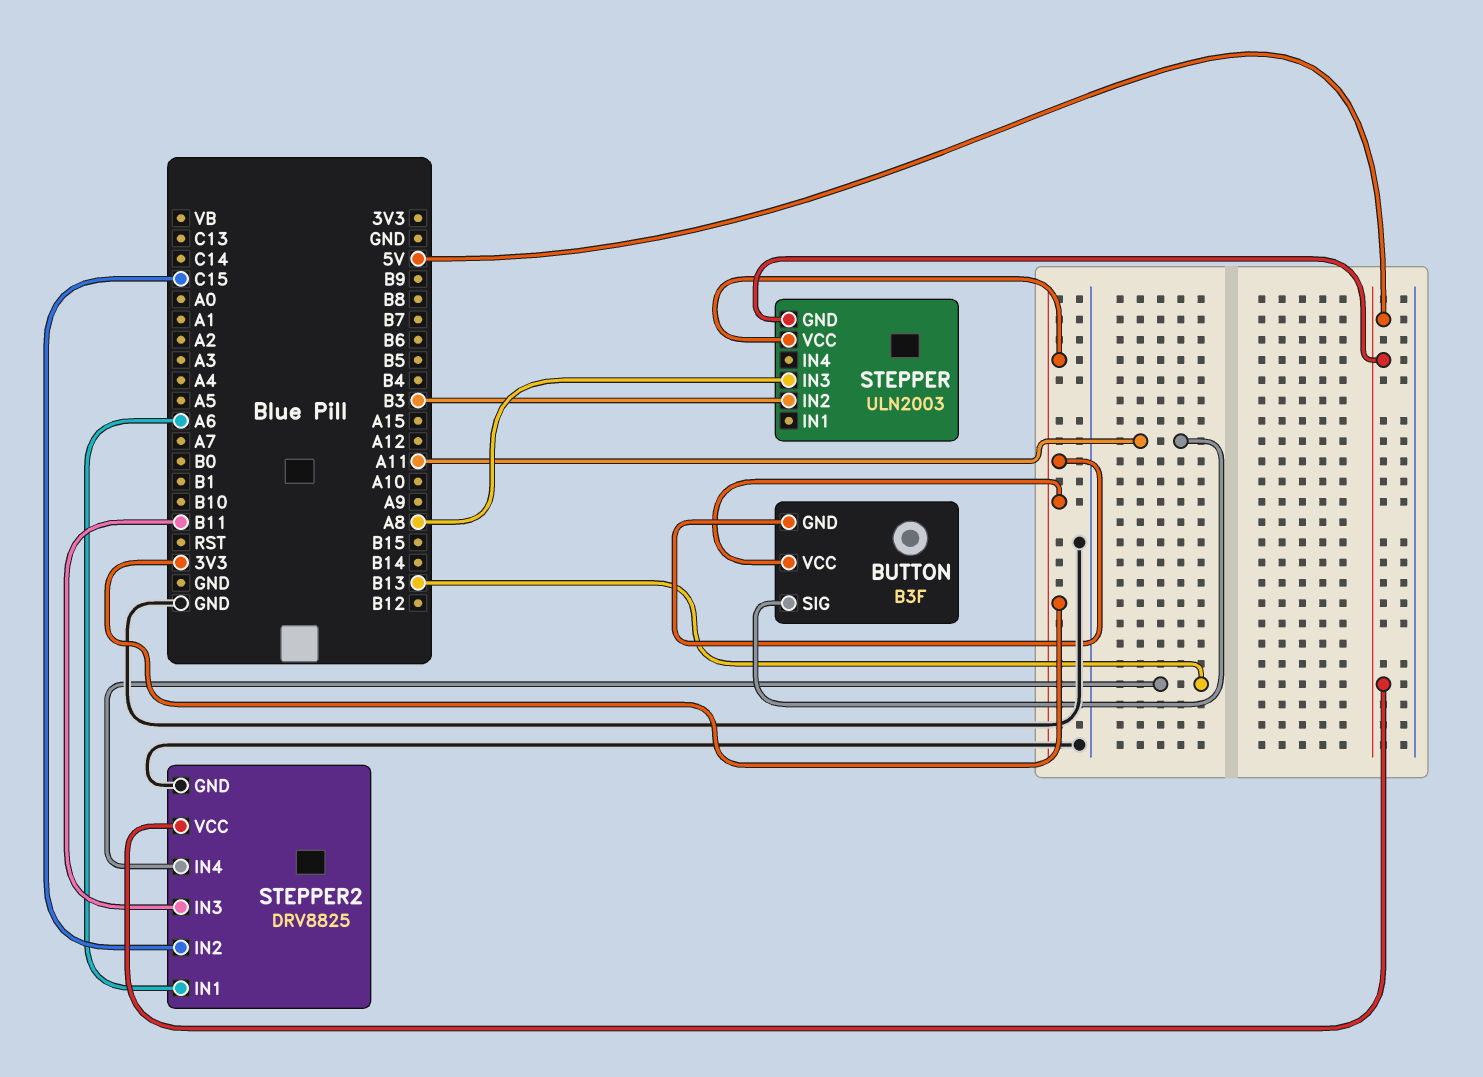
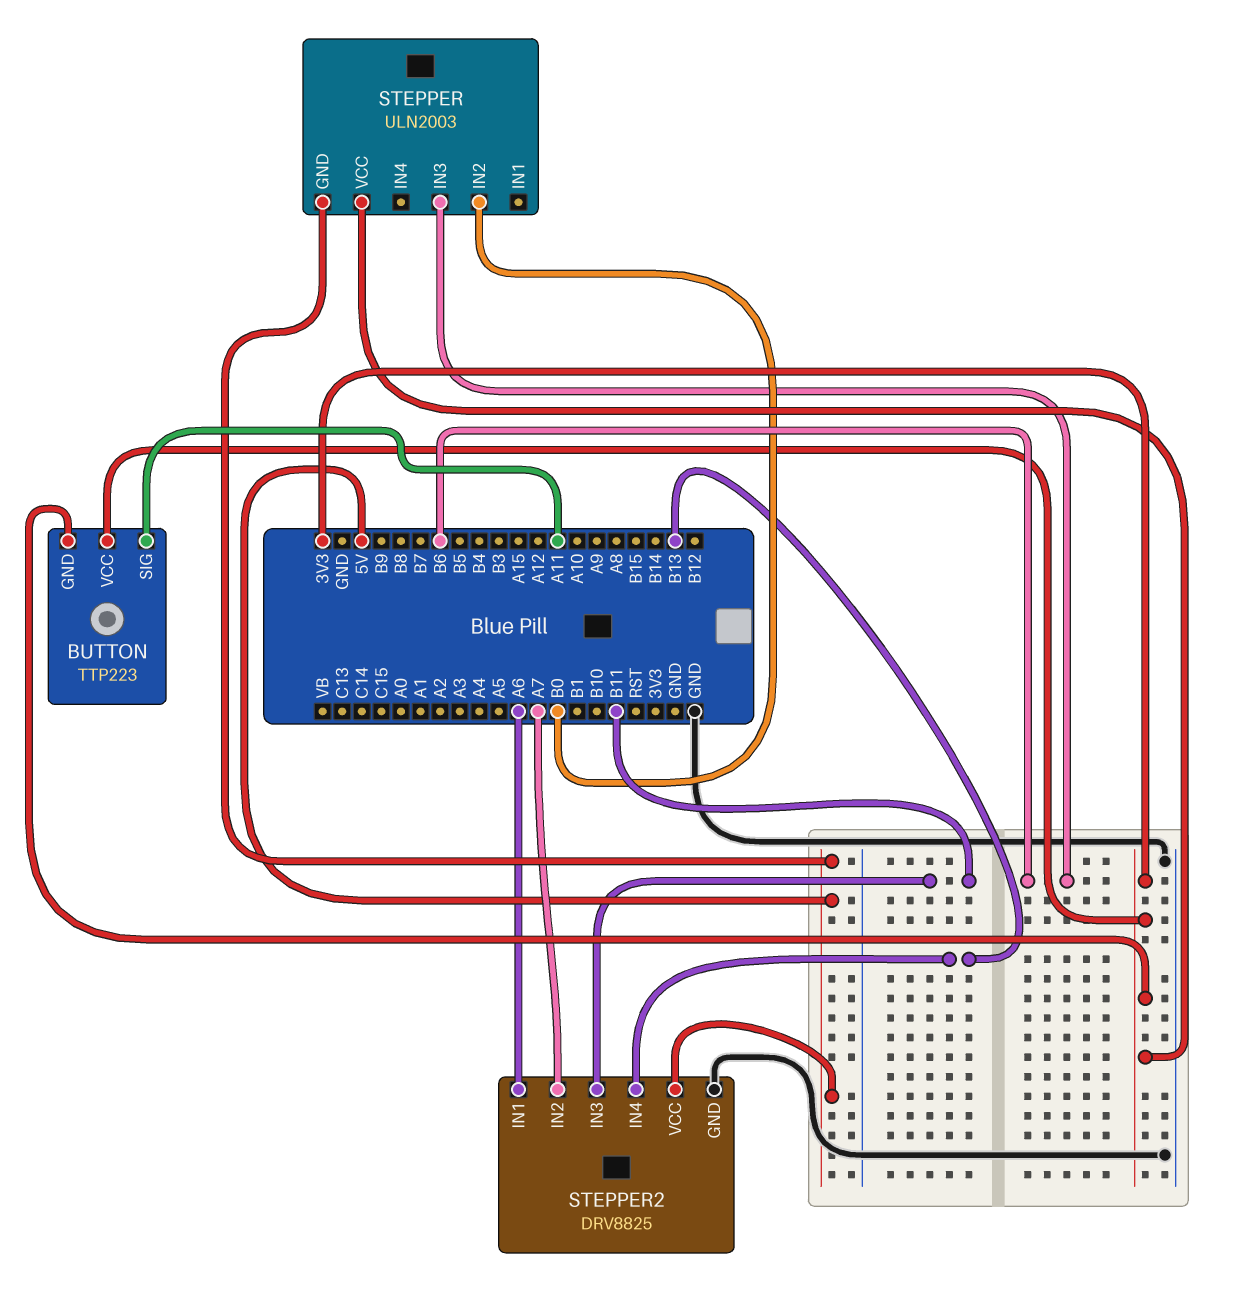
BUTTON: B3F -> TTP223
STEPPER pin IN2: B3 -> B0
STEPPER pin IN3: A8 -> B6
STEPPER2 pin IN2: C15 -> A7

